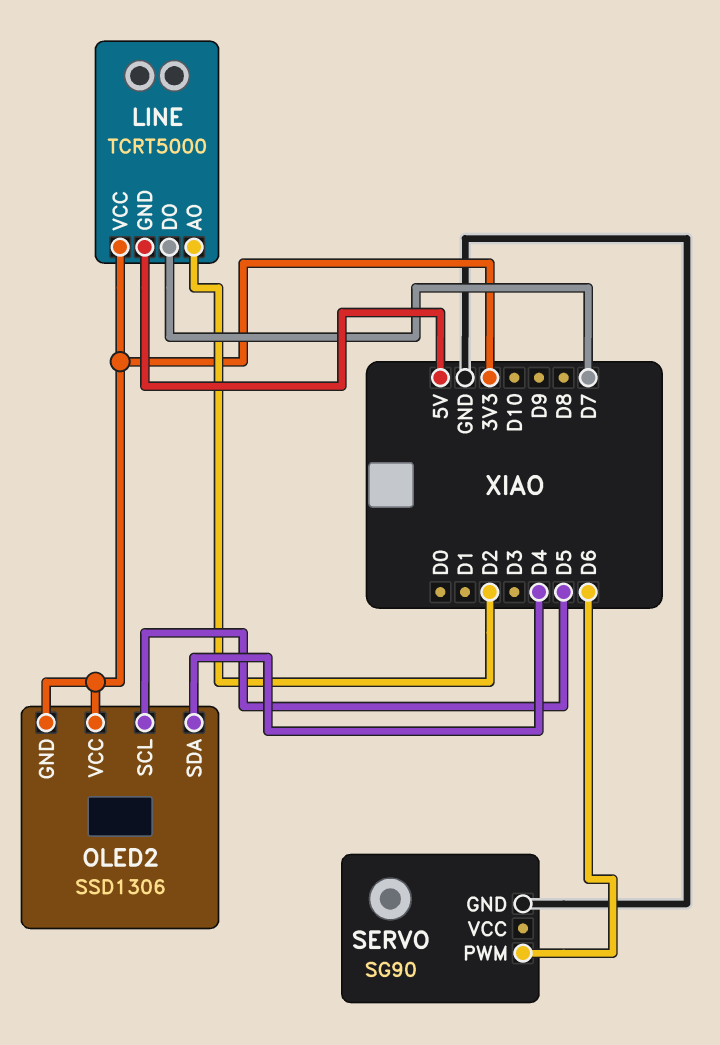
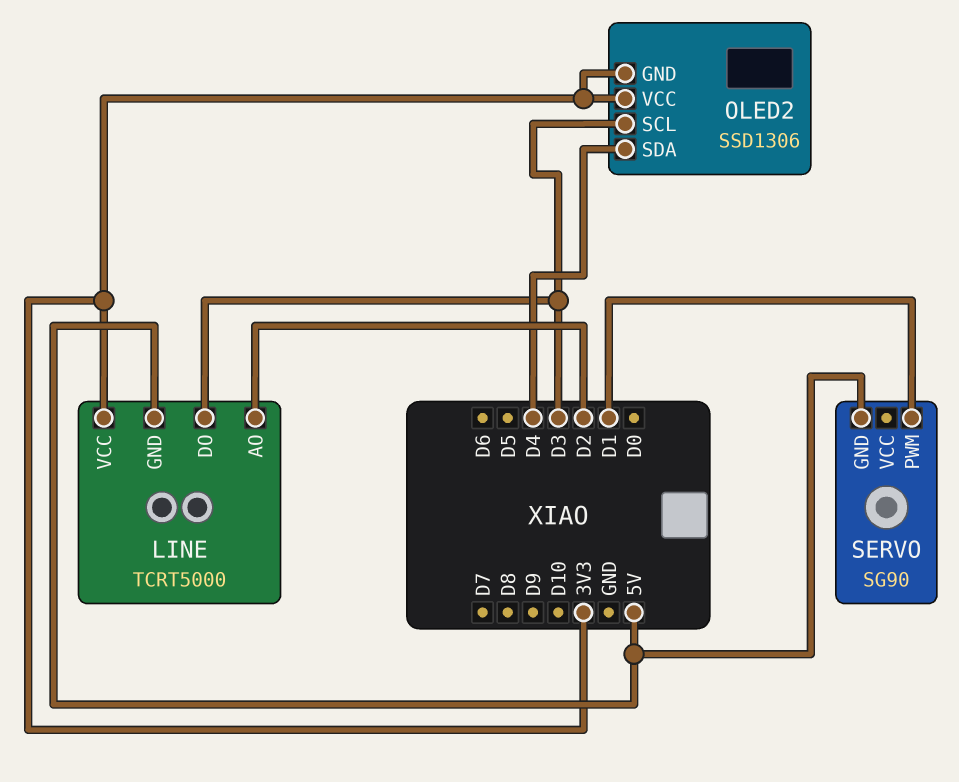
LINE pin DO: D7 -> D3
OLED2 pin SCL: D5 -> D3
SERVO pin GND: GND -> 5V
SERVO pin PWM: D6 -> D1

